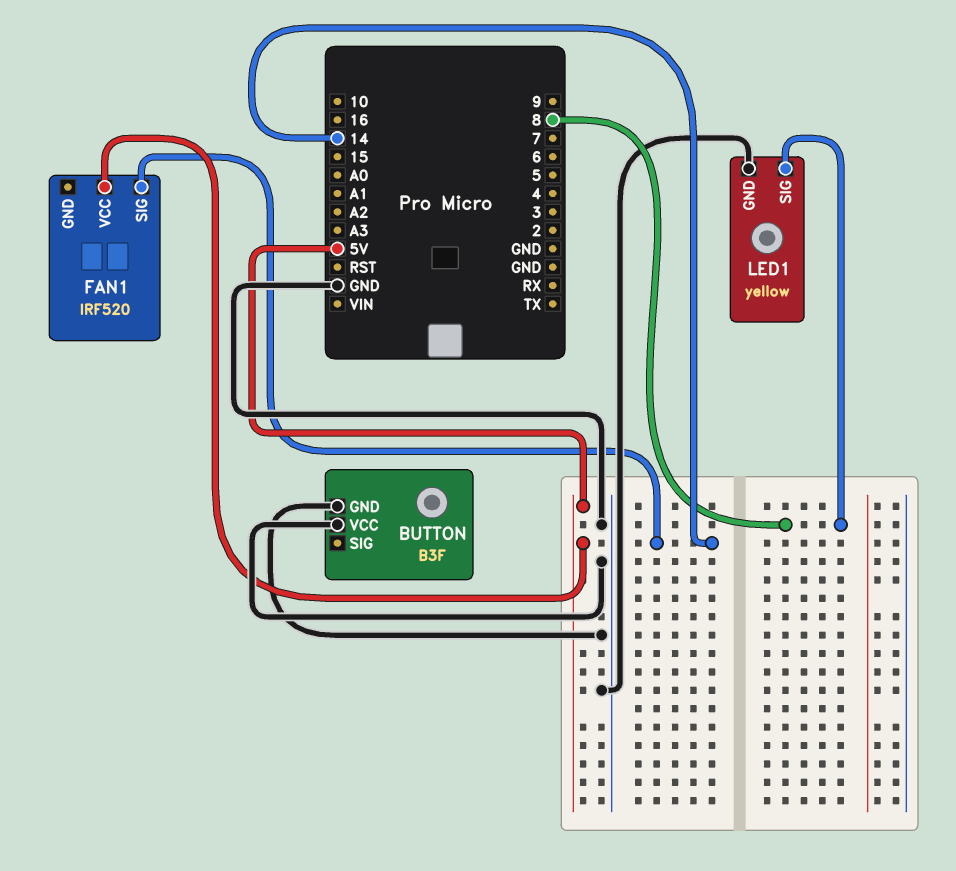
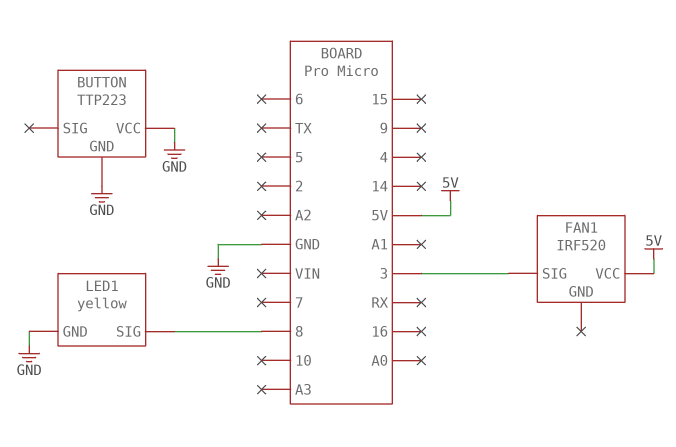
BUTTON: B3F -> TTP223
FAN1 pin SIG: 14 -> 3

